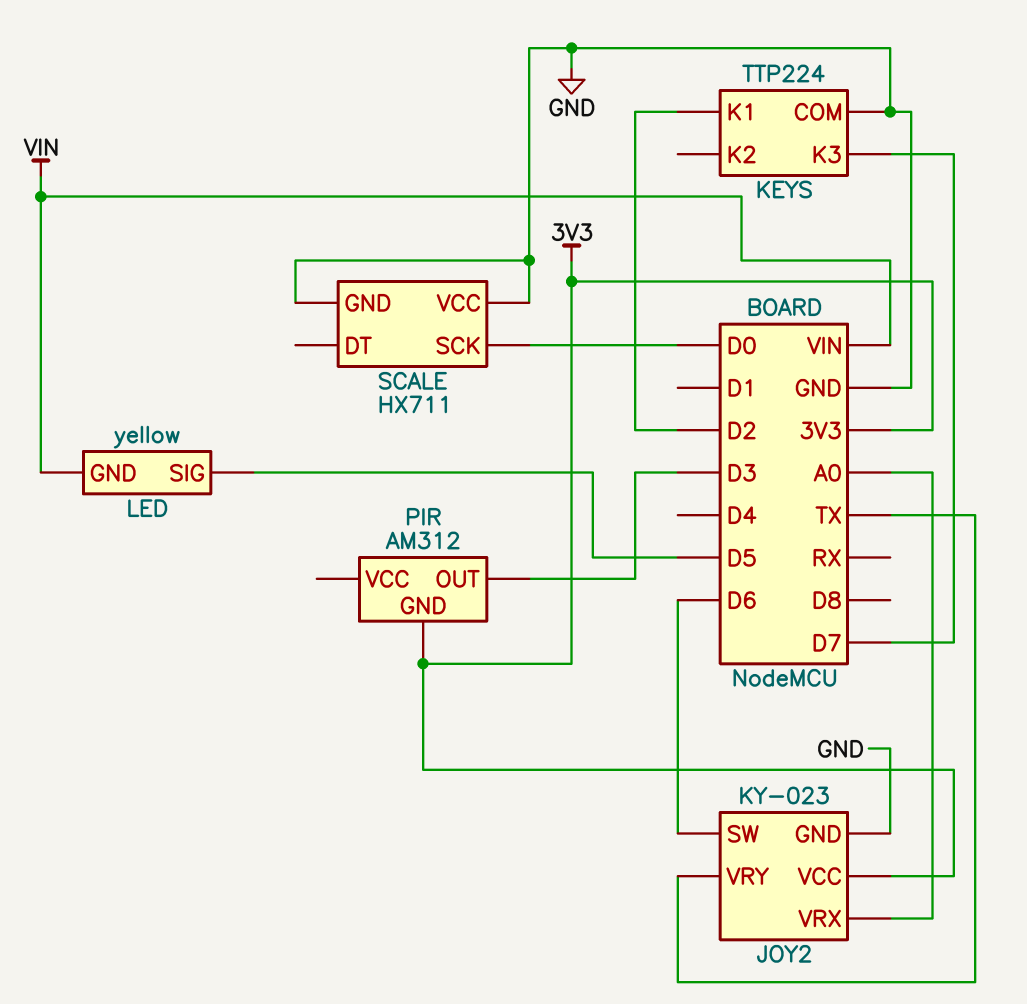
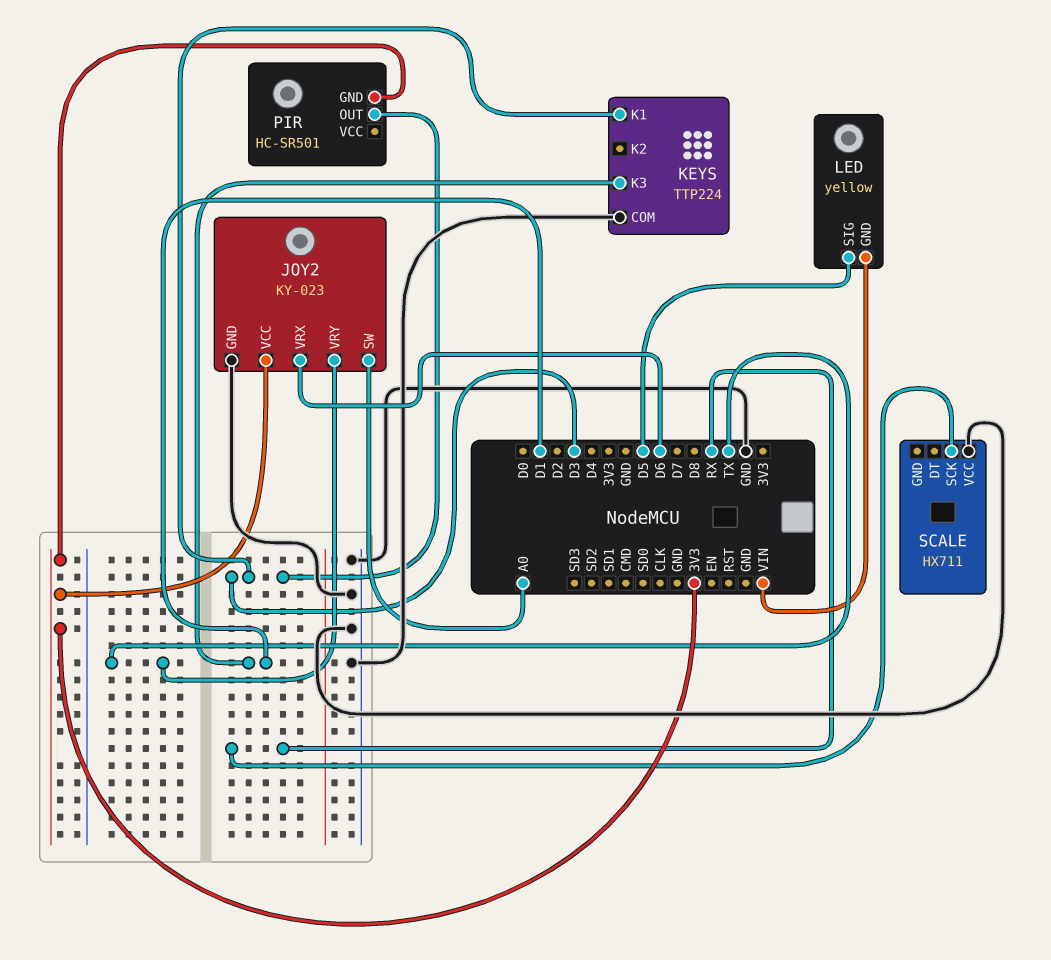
JOY2 pin SW: D6 -> A0
JOY2 pin VRX: A0 -> D6
KEYS pin K1: D2 -> D3
KEYS pin K3: D7 -> D1
PIR: AM312 -> HC-SR501
SCALE pin GND: GND -> none
SCALE pin SCK: D0 -> RX

